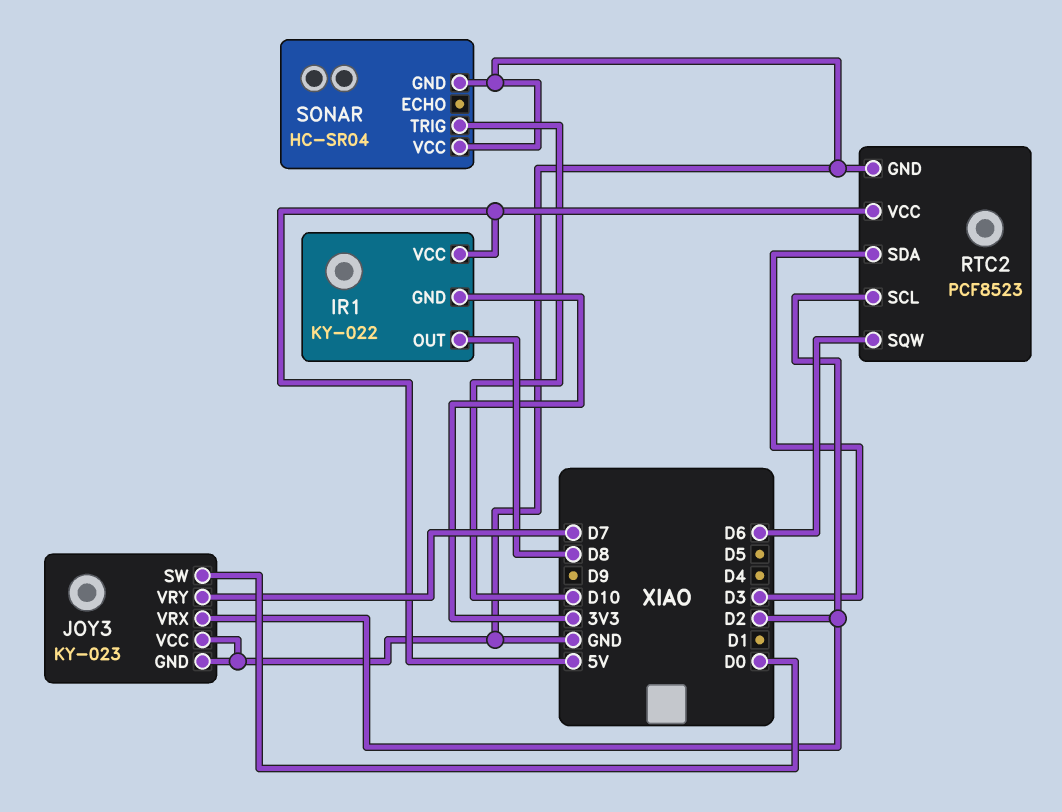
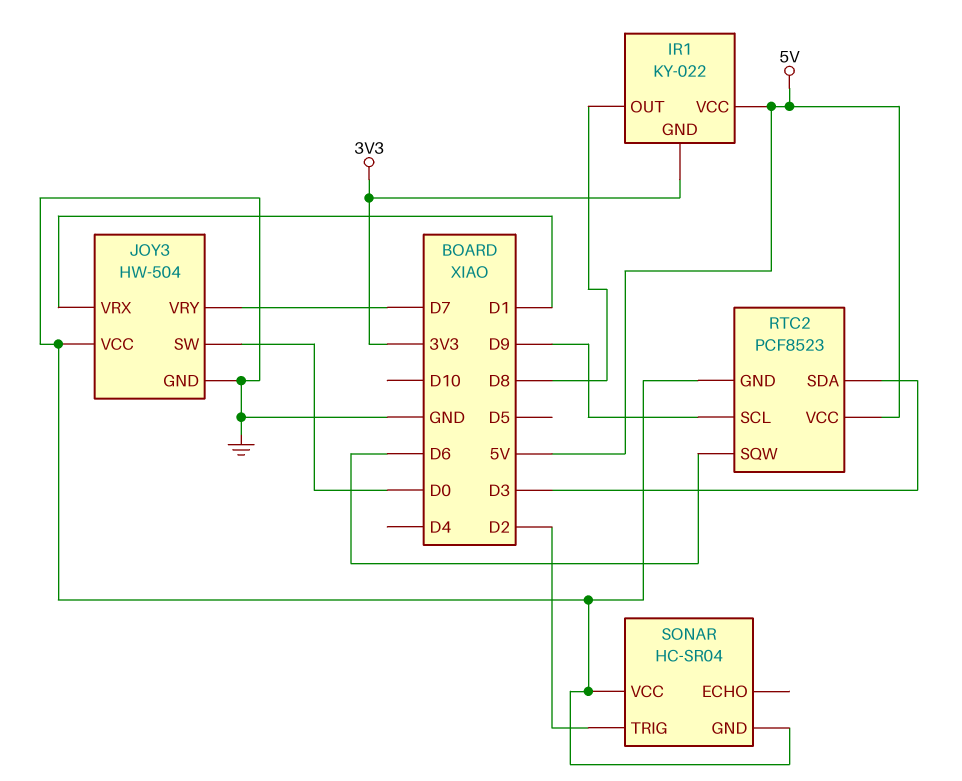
JOY3: KY-023 -> HW-504
JOY3 pin VRX: D2 -> D1
RTC2 pin SCL: D2 -> D9
SONAR pin TRIG: D10 -> D2

